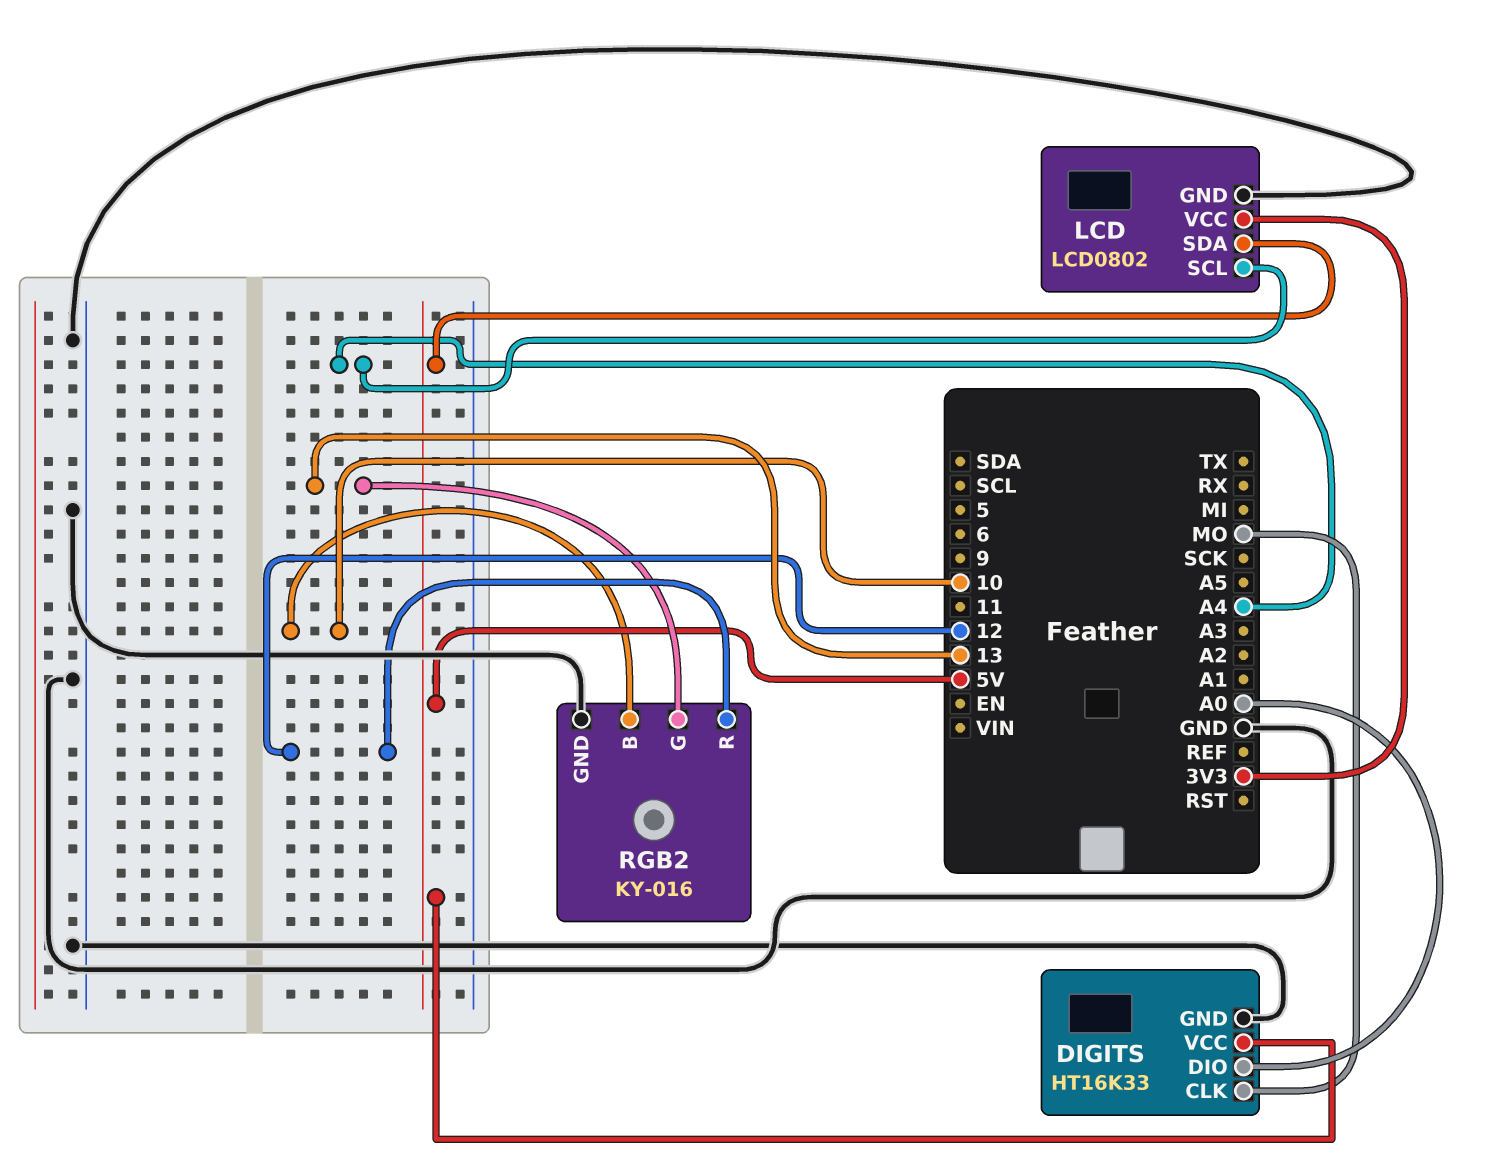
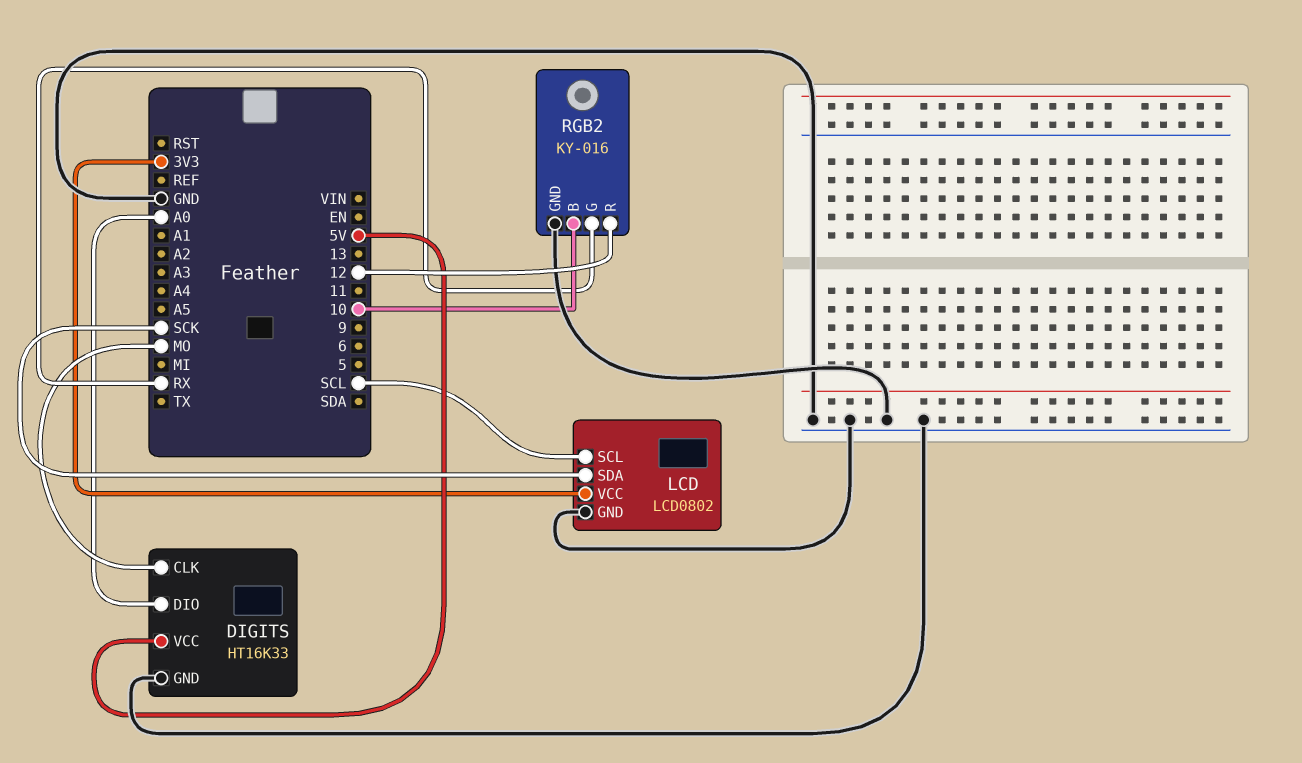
LCD pin SCL: A4 -> SCL
LCD pin SDA: 5V -> SCK
RGB2 pin G: 13 -> RX

